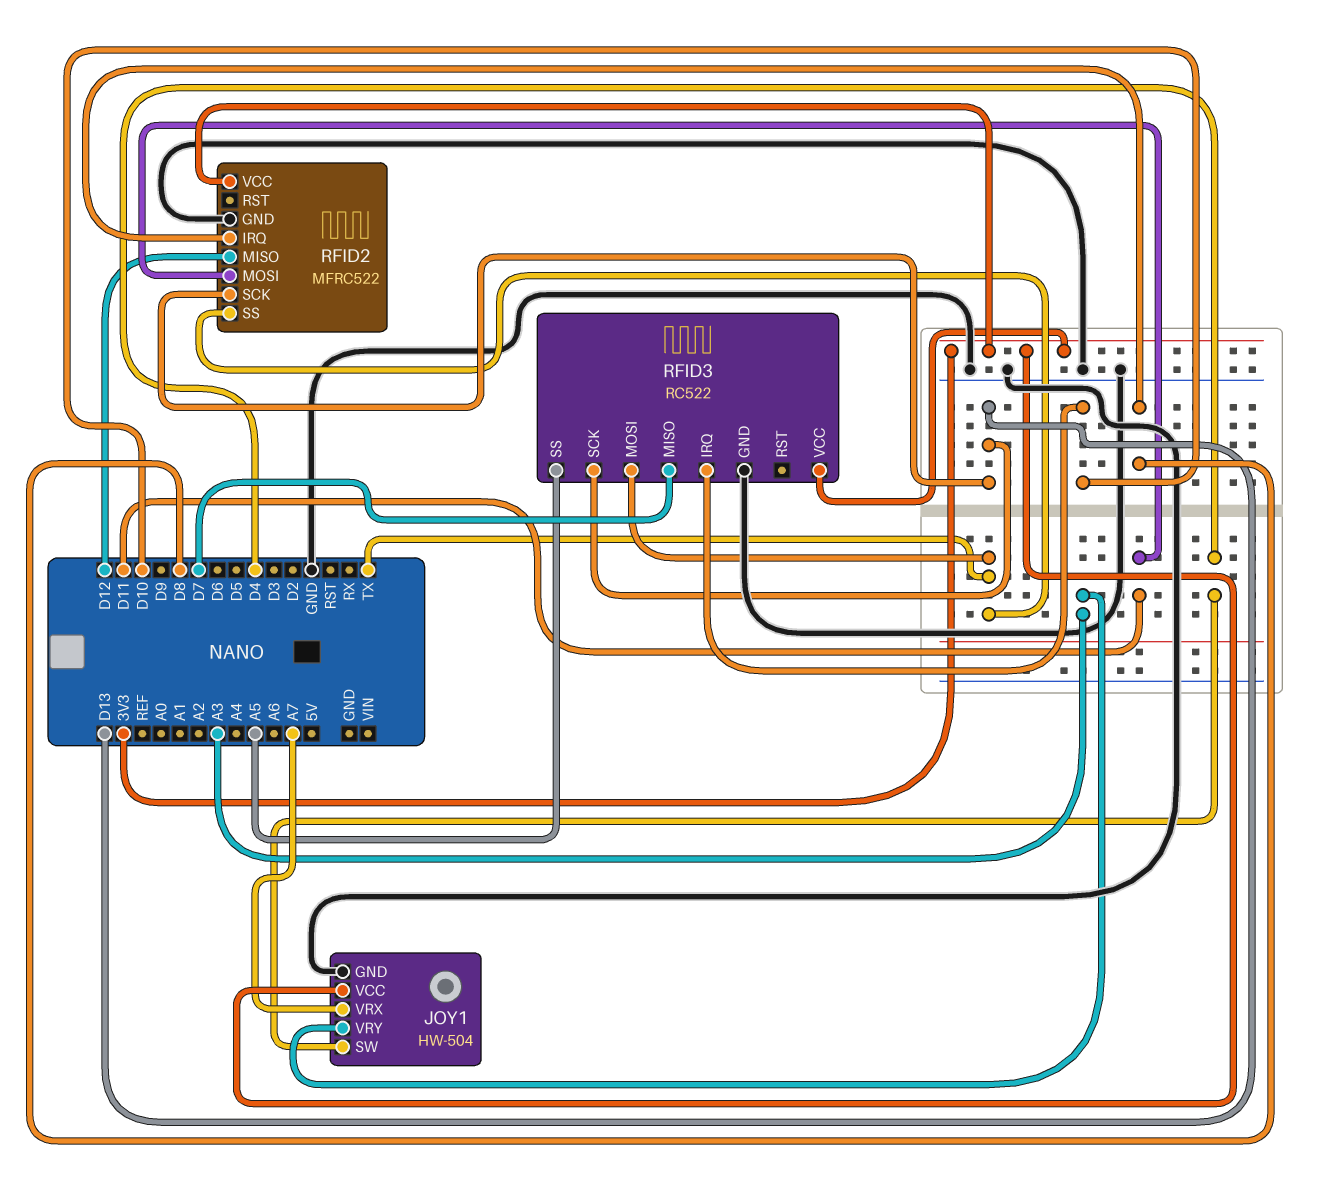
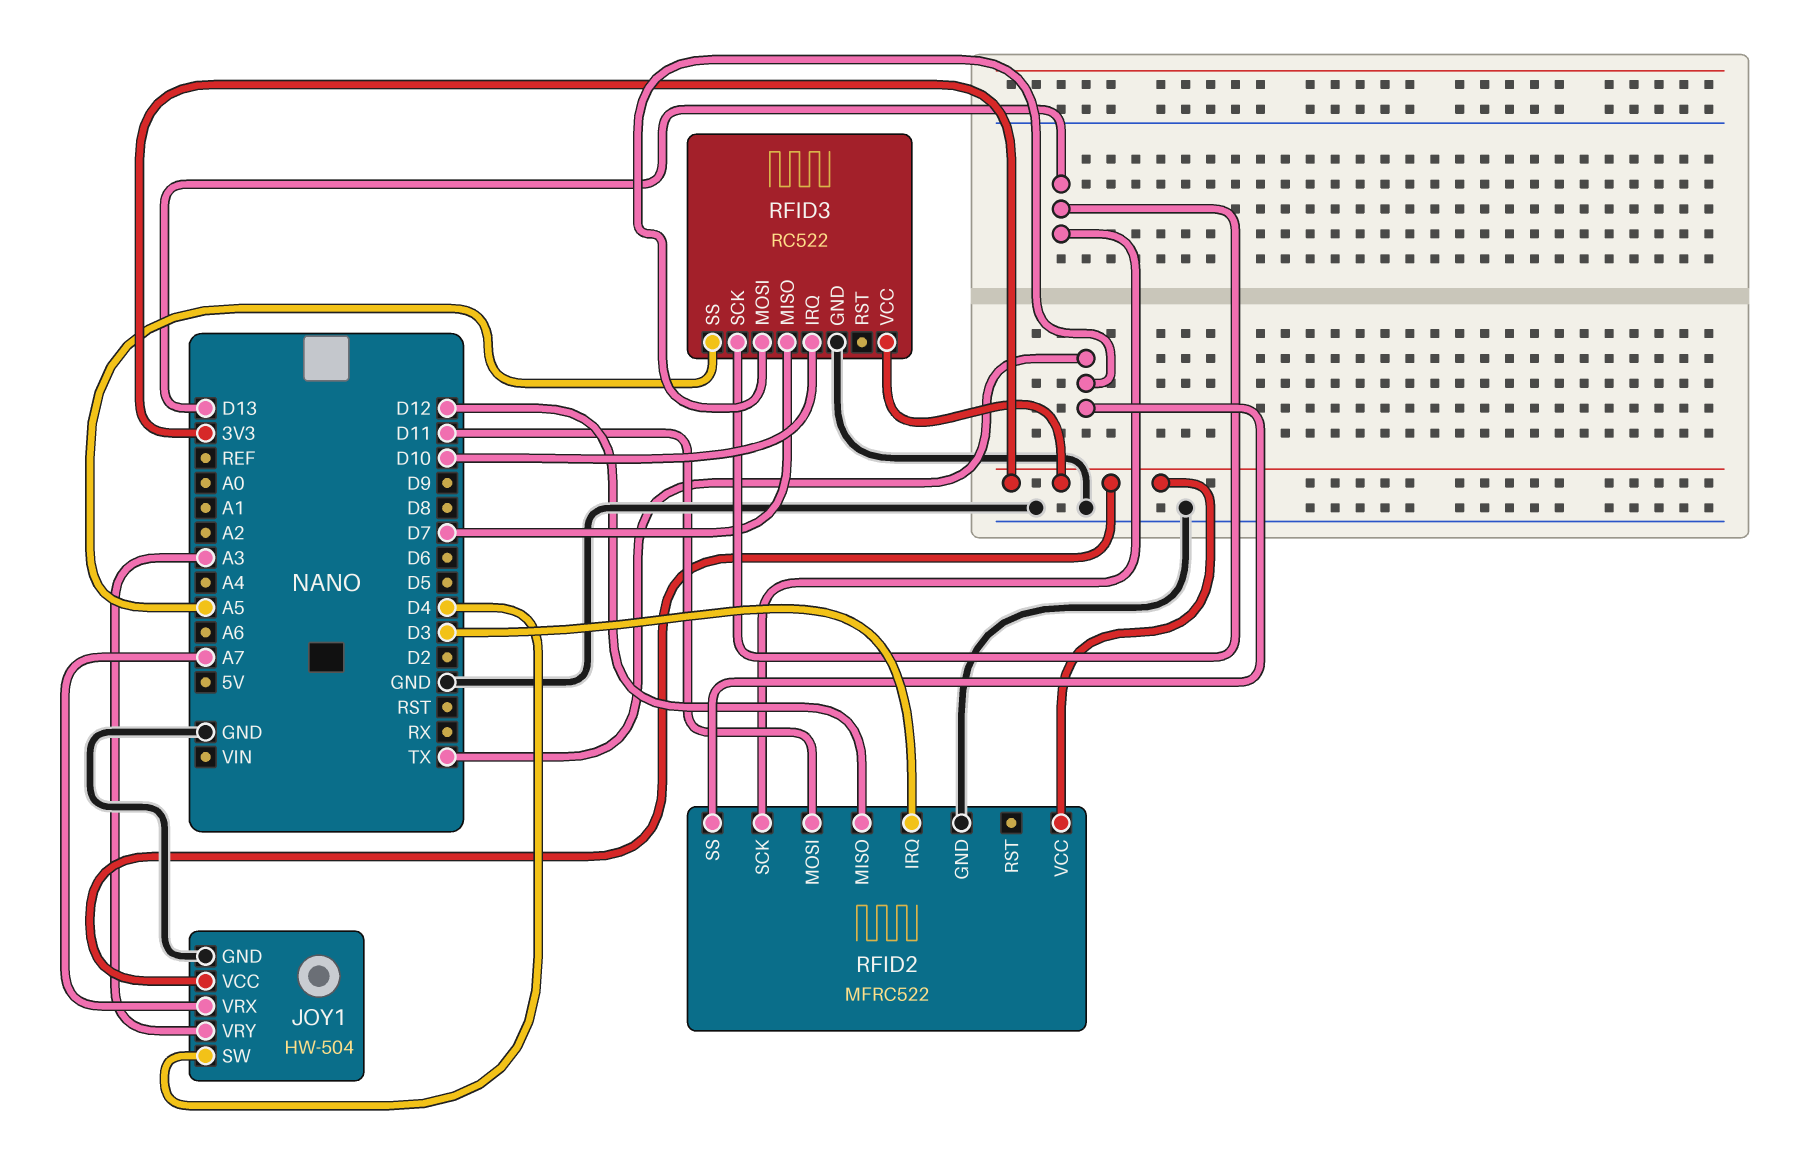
RFID2 pin IRQ: D8 -> D3

